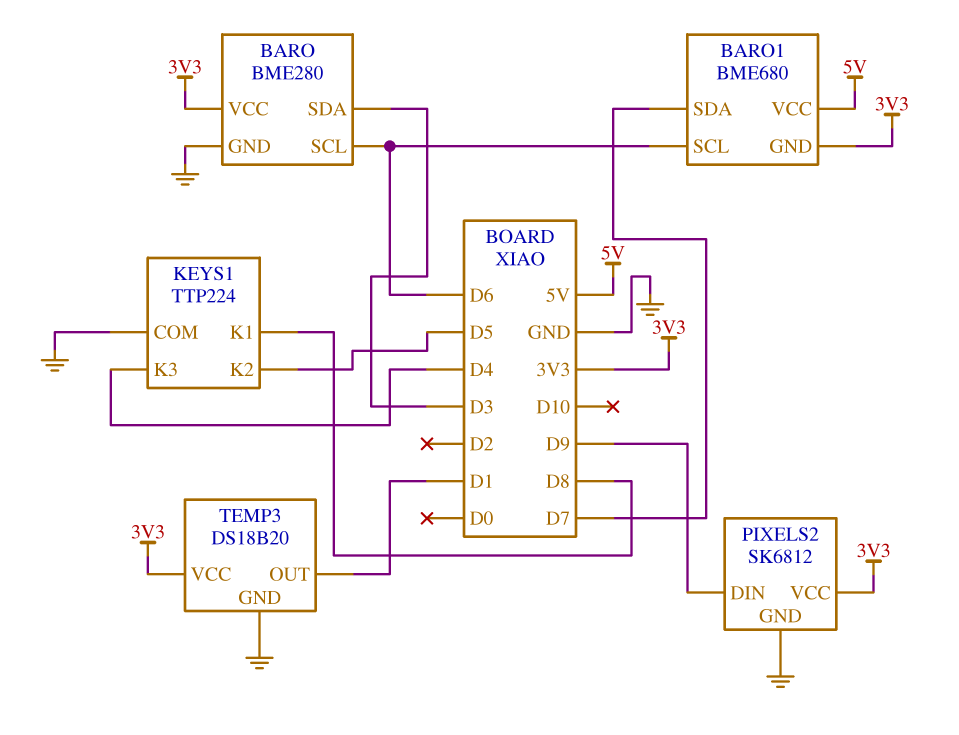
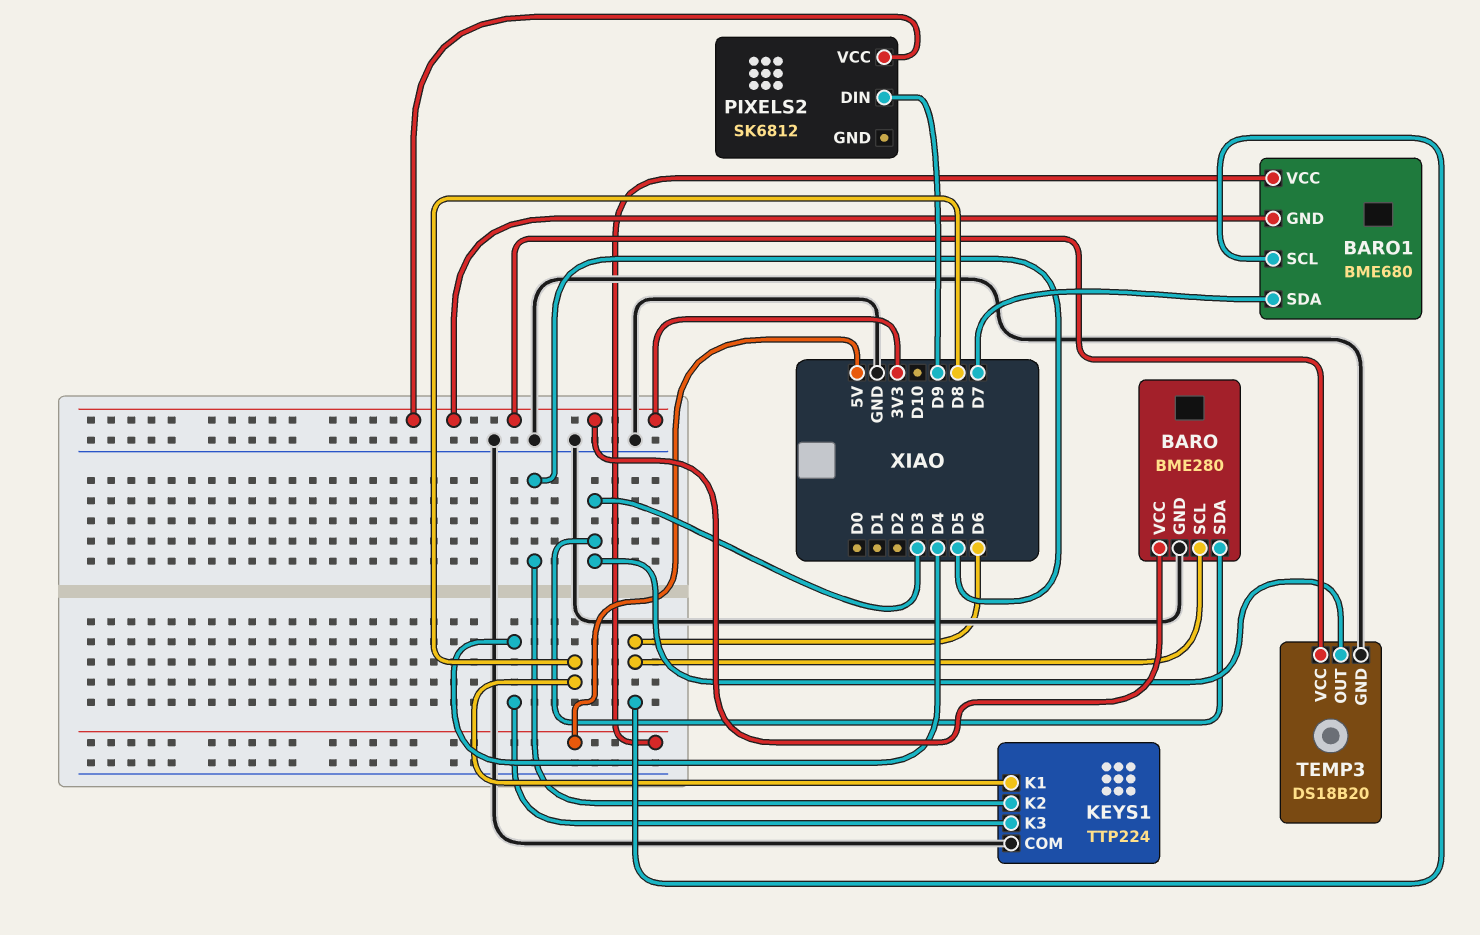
PIXELS2 pin GND: GND -> none
TEMP3 pin OUT: D1 -> D3

